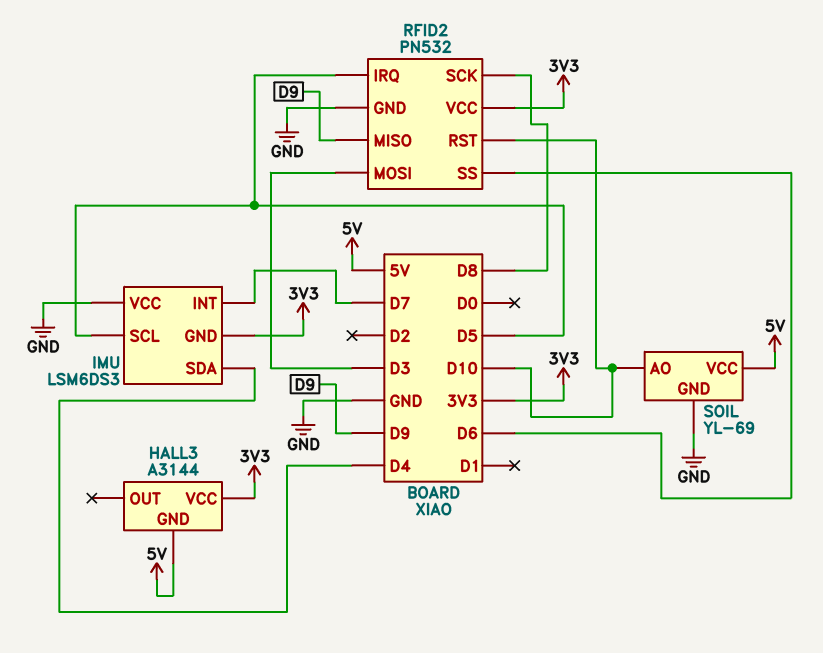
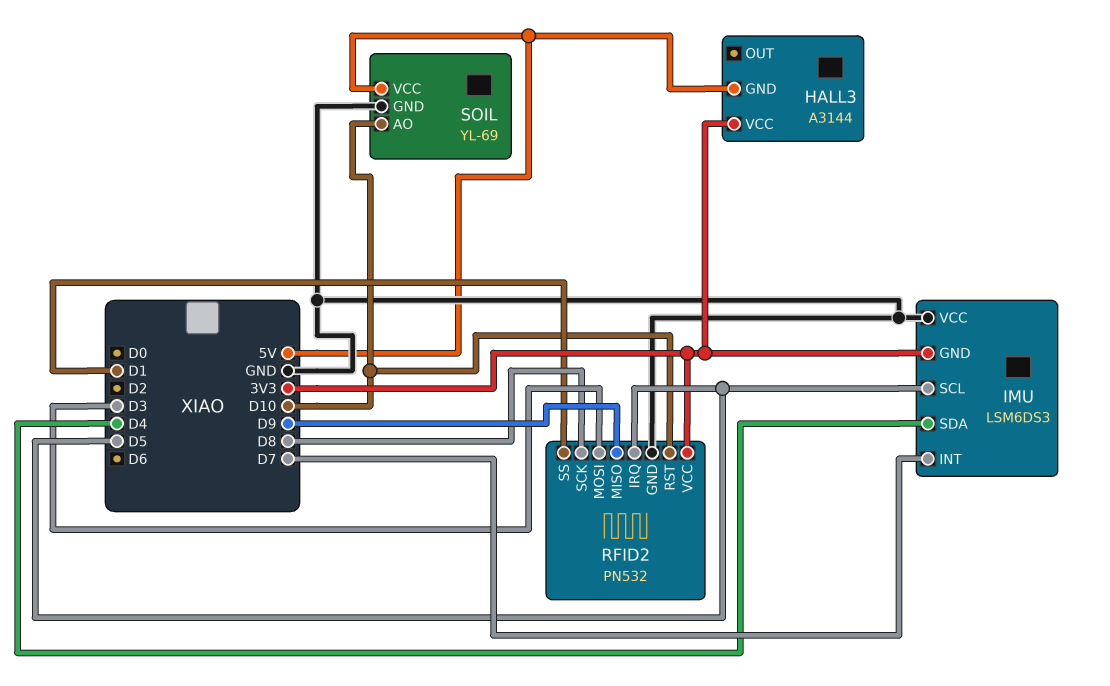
RFID2 pin SS: D6 -> D1

